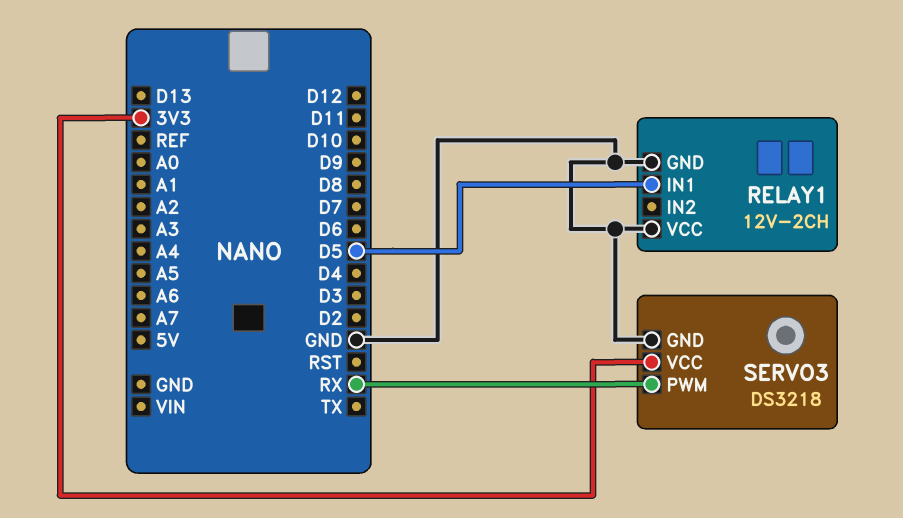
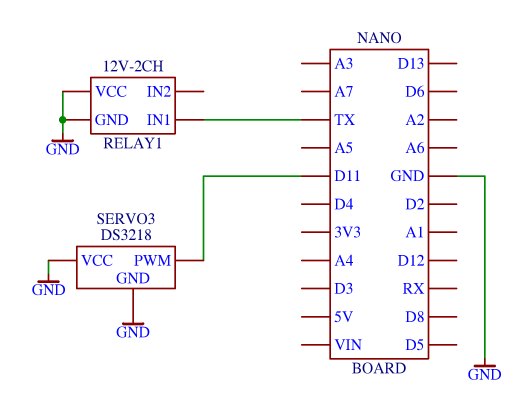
RELAY1 pin IN1: D5 -> TX
SERVO3 pin PWM: RX -> D11
SERVO3 pin VCC: 3V3 -> GND

